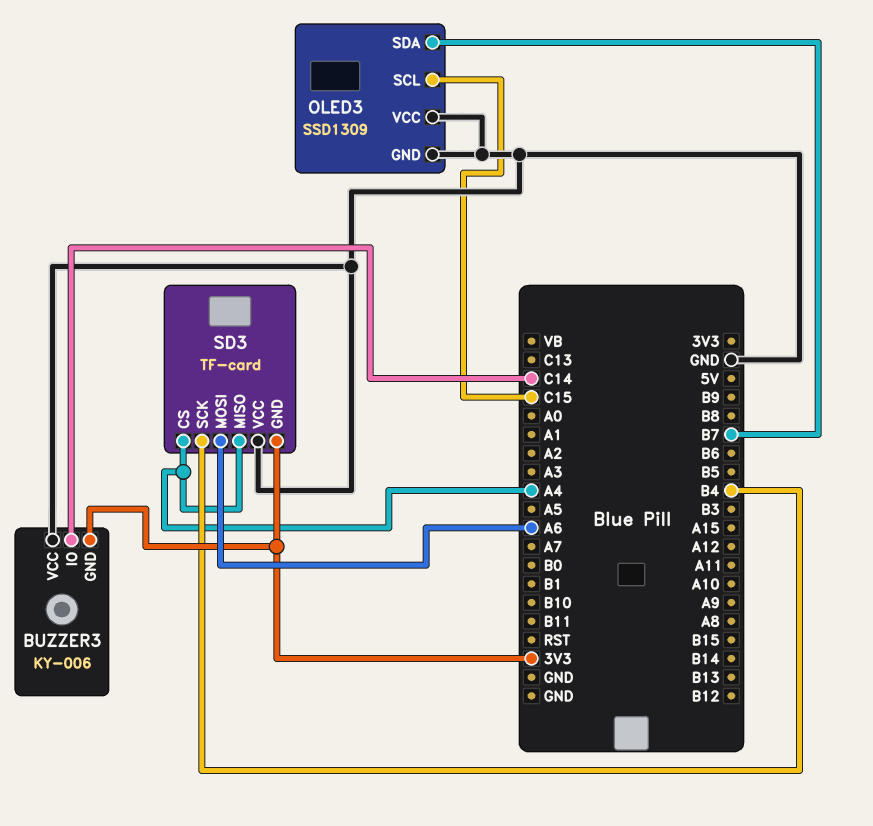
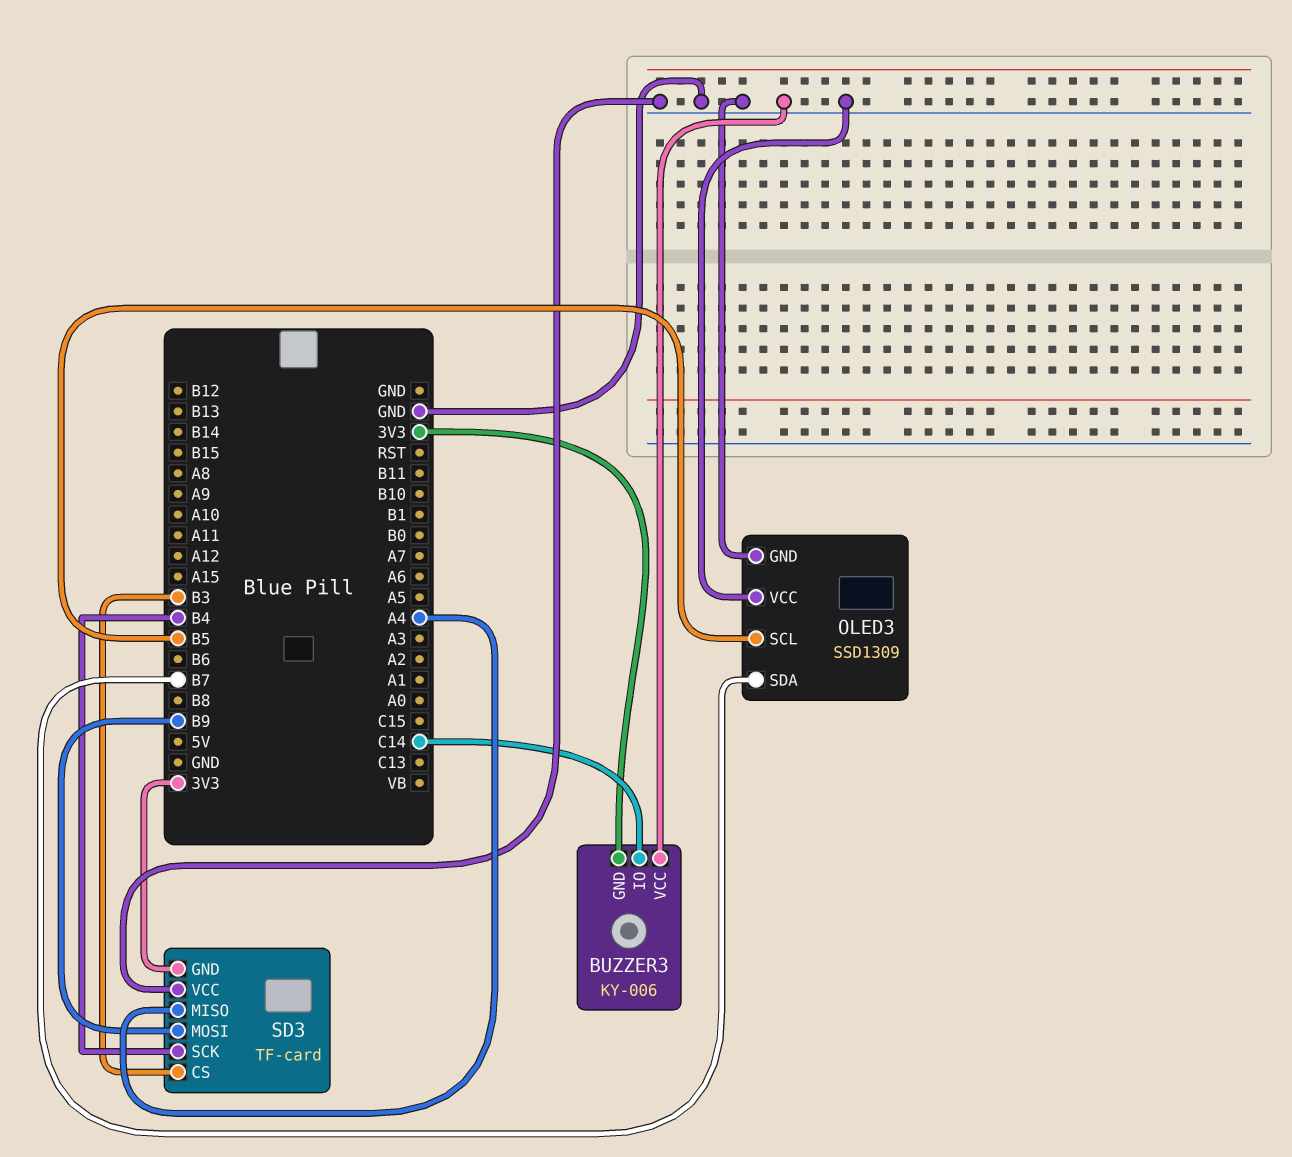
OLED3 pin SCL: C15 -> B5
SD3 pin CS: A4 -> B3
SD3 pin MOSI: A6 -> B9

